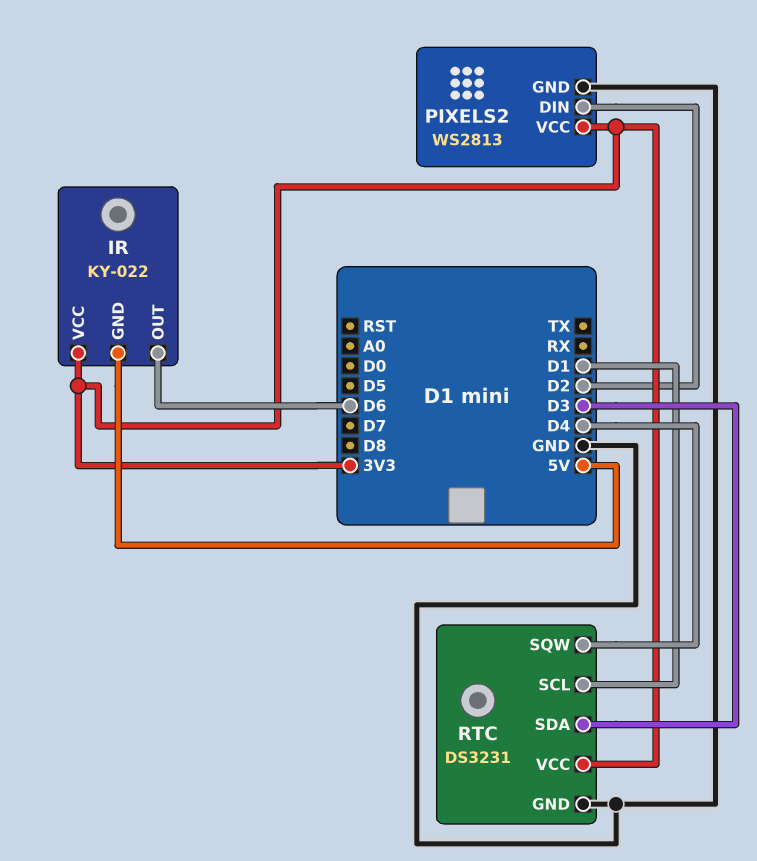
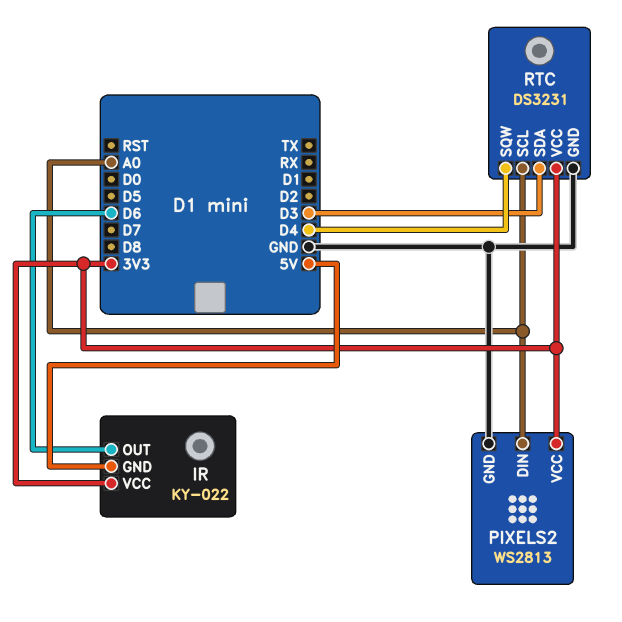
PIXELS2 pin DIN: D2 -> A0
RTC pin SCL: D1 -> A0

